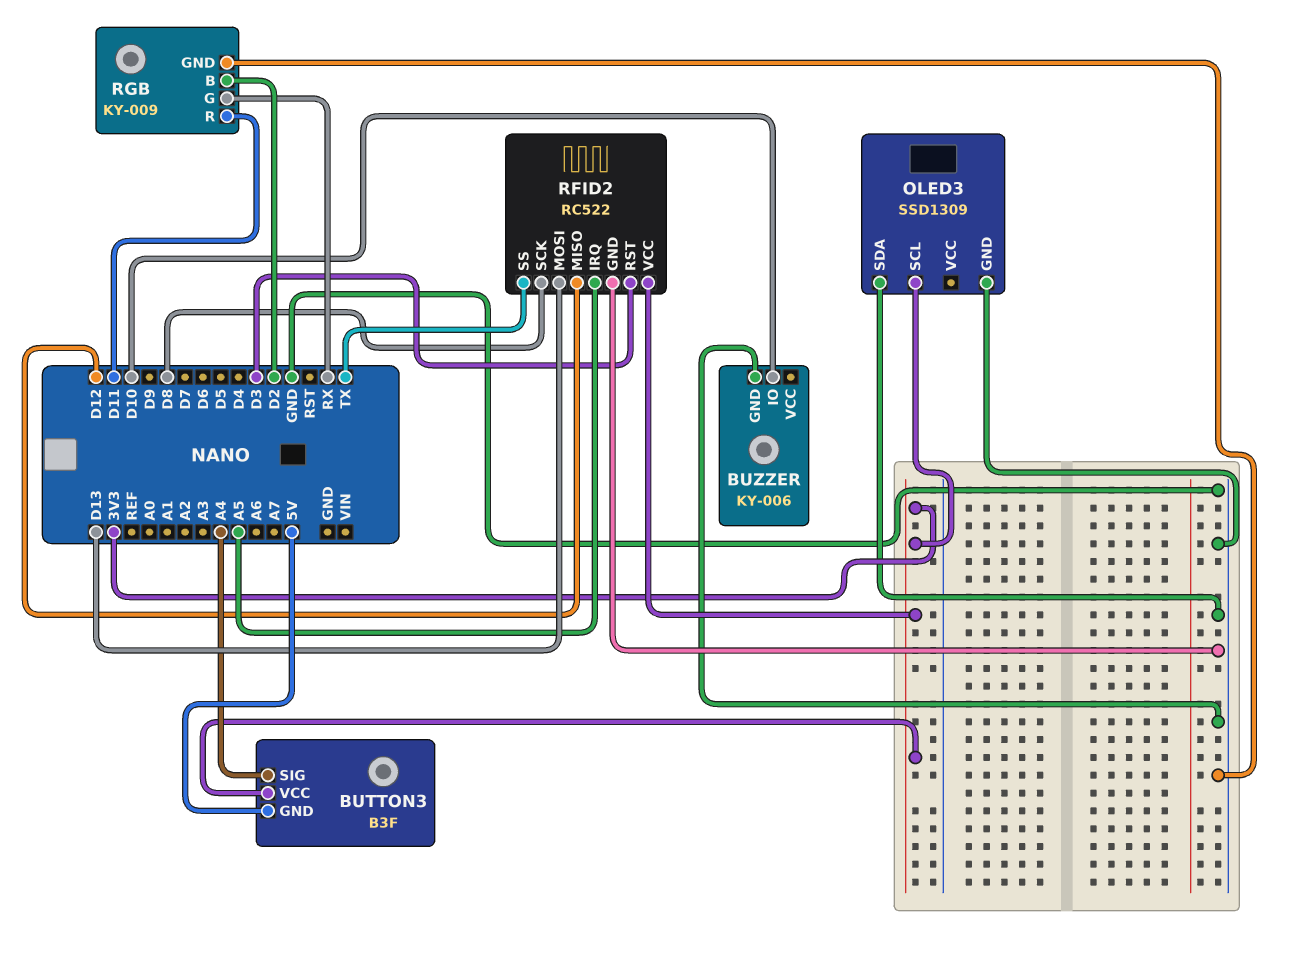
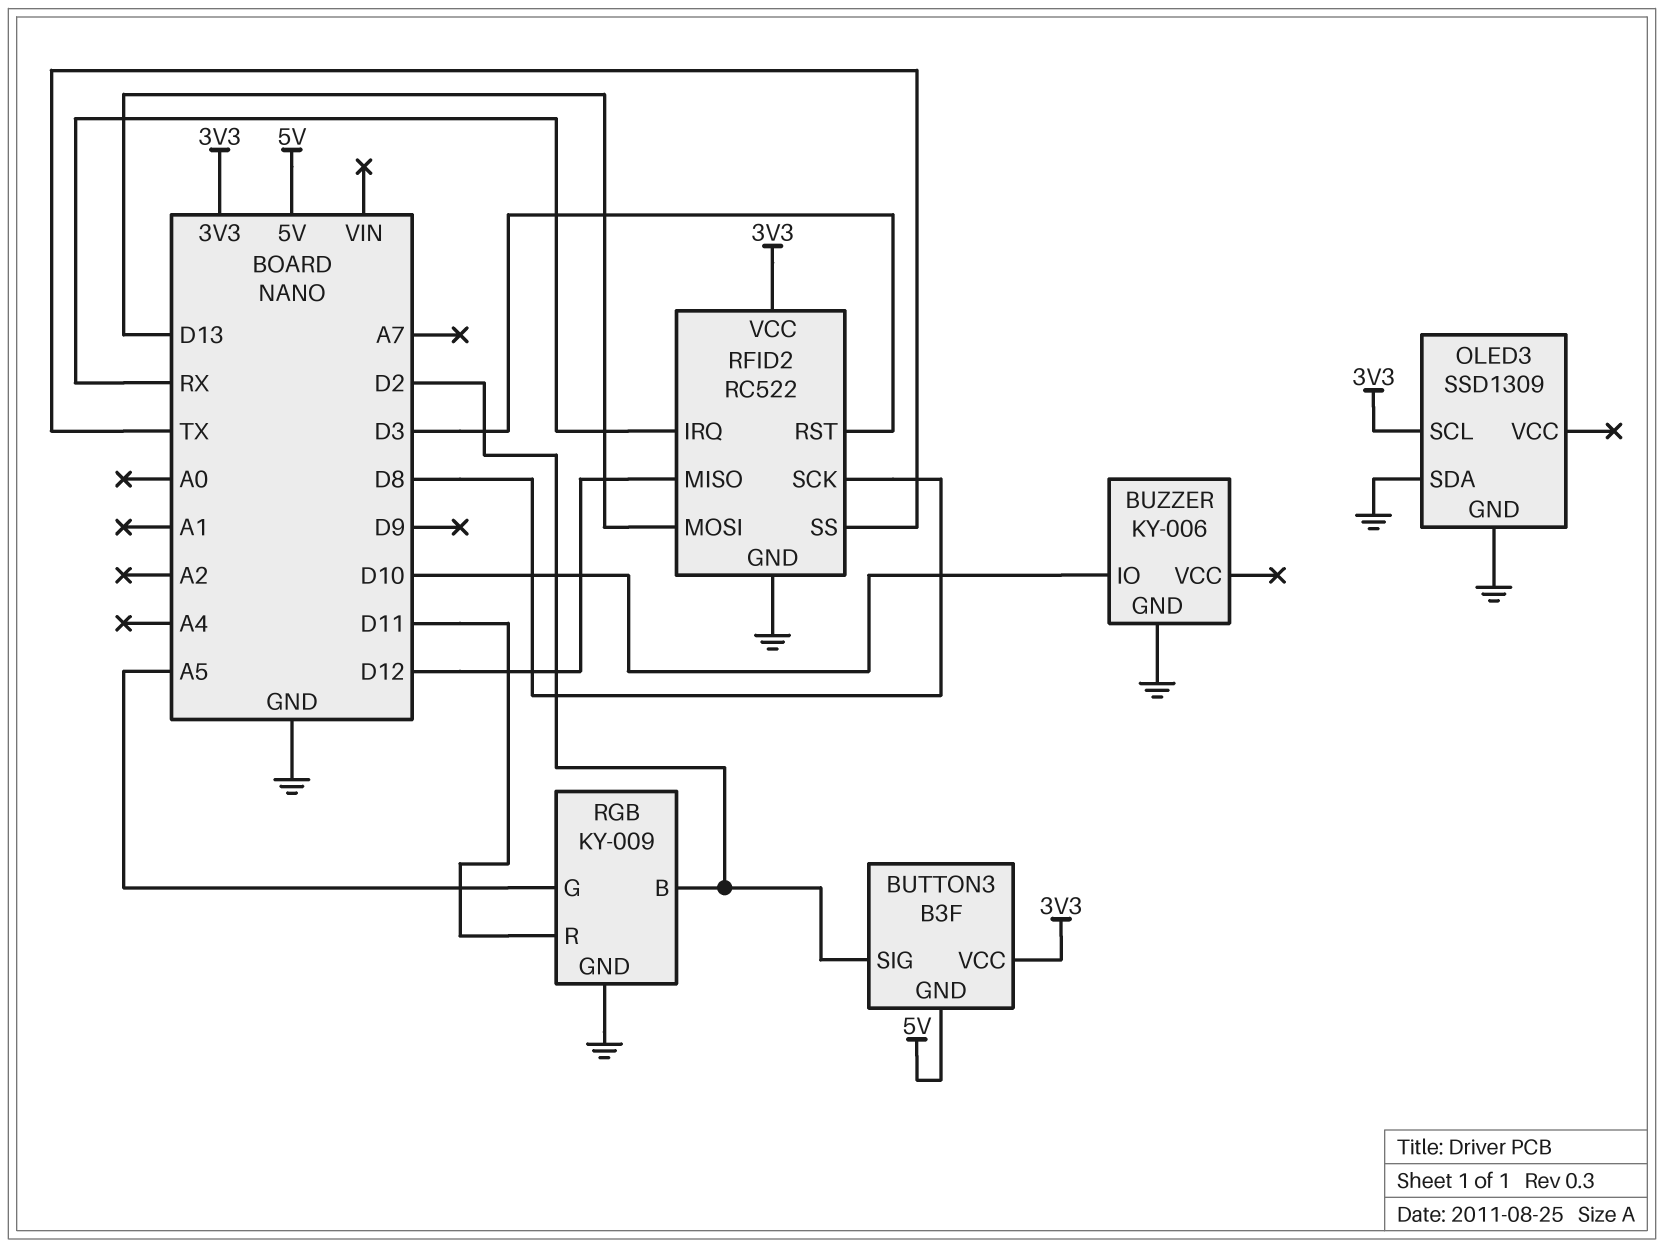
BUTTON3 pin SIG: A4 -> D2
RFID2 pin IRQ: A5 -> RX
RGB pin G: RX -> A5

